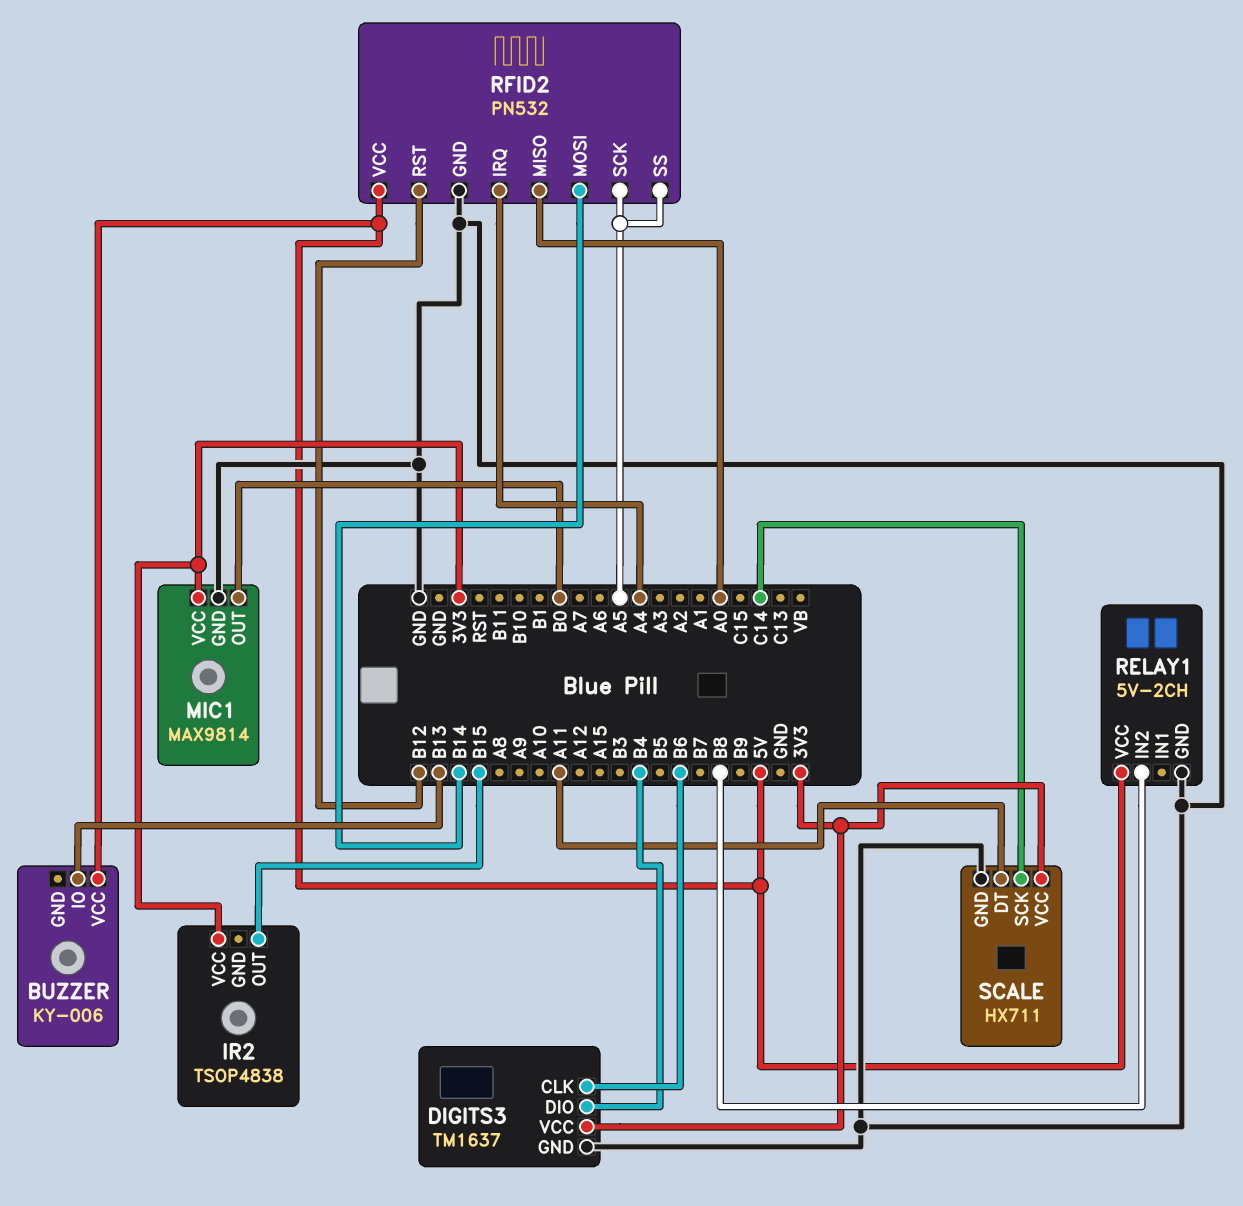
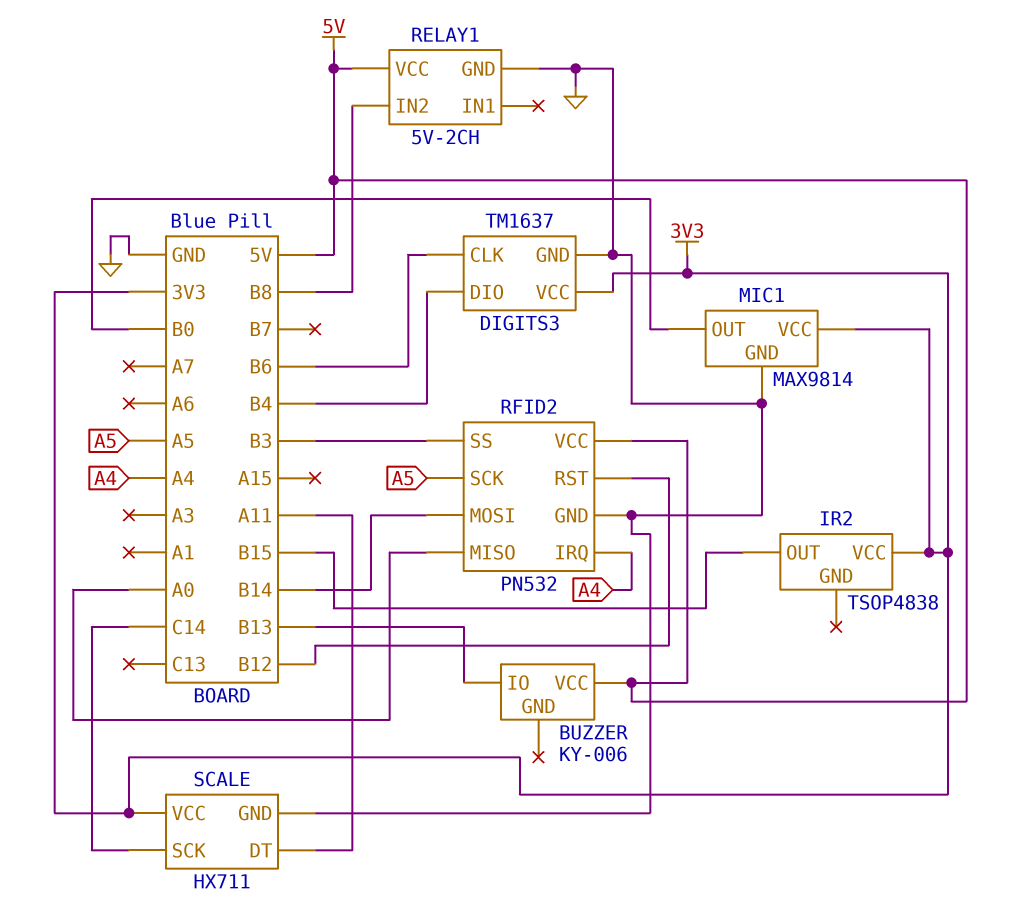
RFID2 pin SS: A5 -> B3

